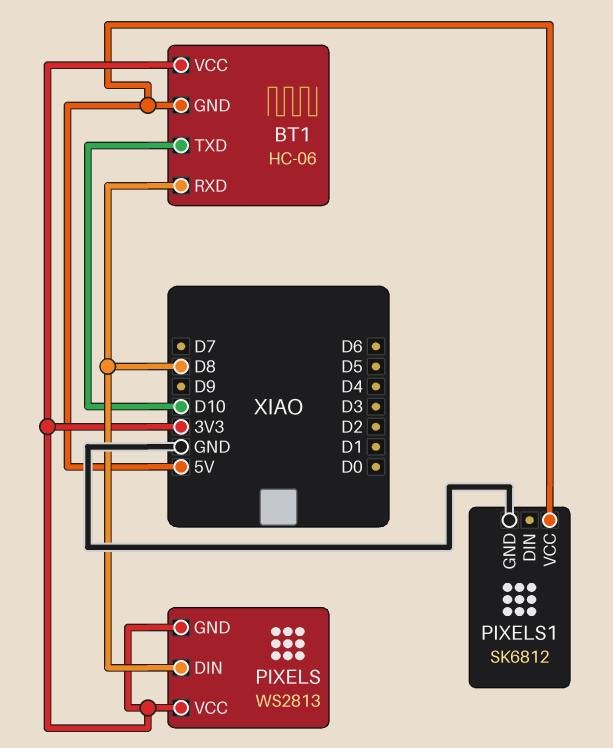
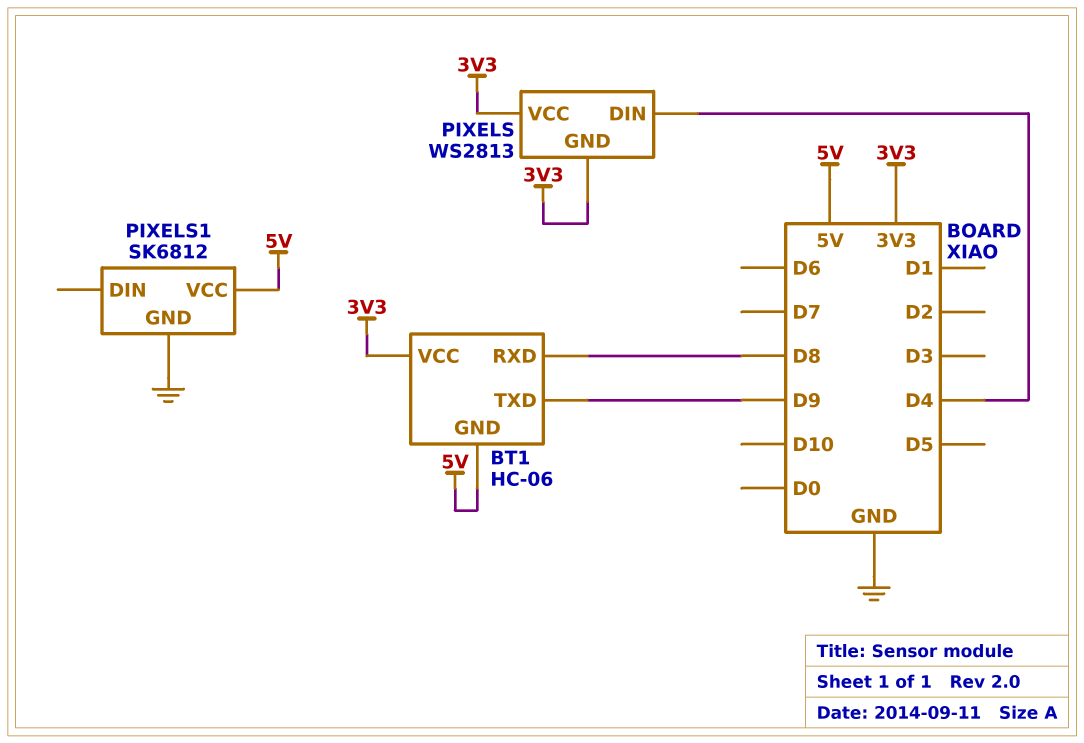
BT1 pin TXD: D10 -> D9
PIXELS pin DIN: D8 -> D4

